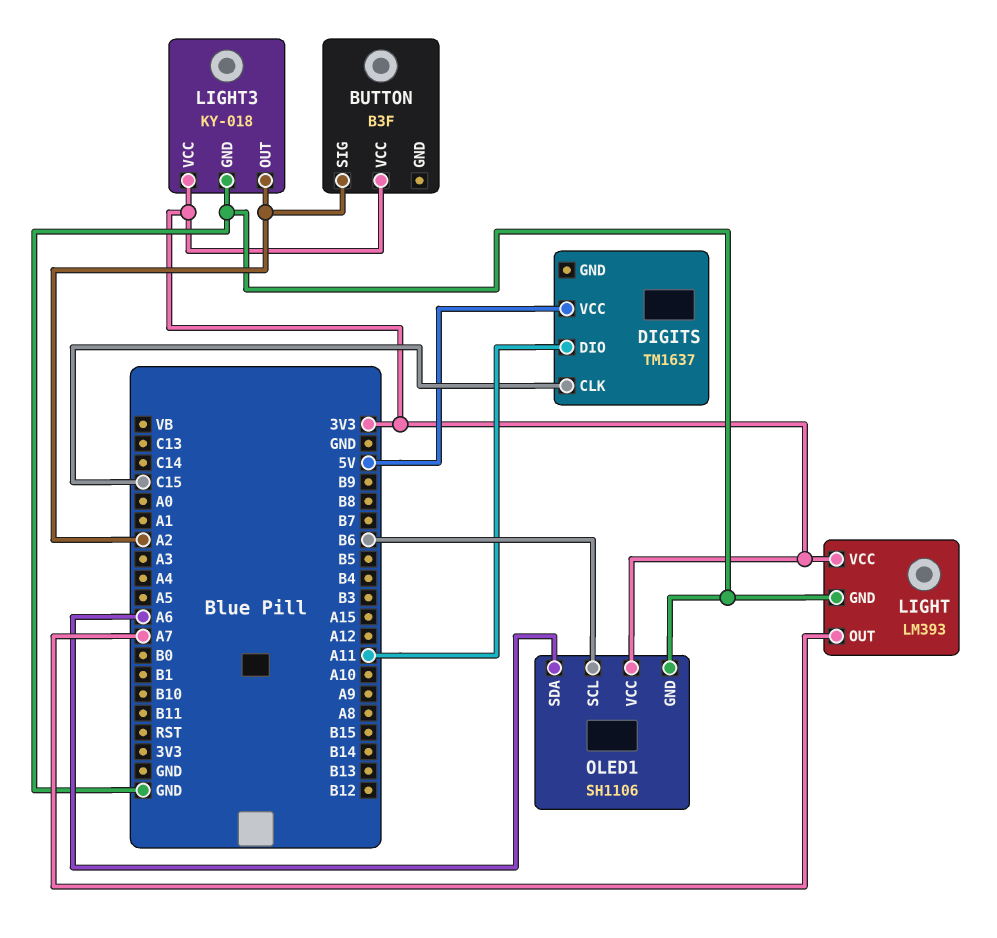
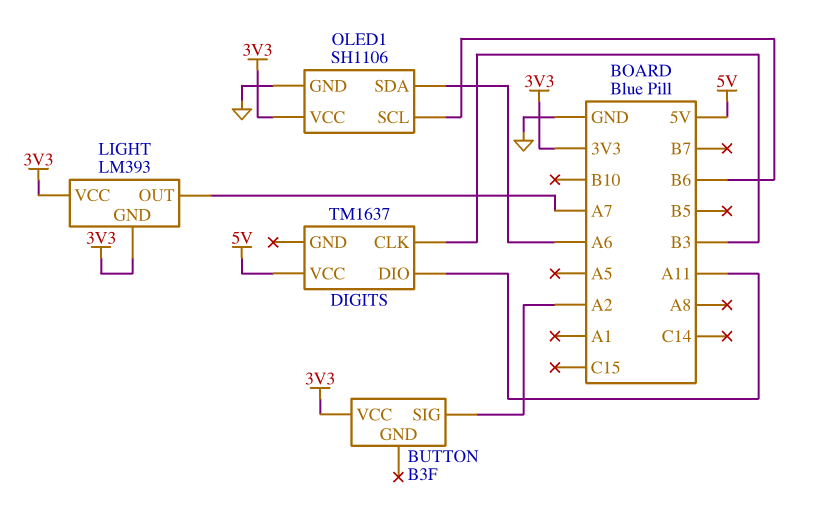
DIGITS pin CLK: C15 -> B3
LIGHT pin GND: GND -> 3V3
LIGHT3: KY-018 -> none
LIGHT3 pin GND: GND -> none
LIGHT3 pin OUT: A2 -> none
LIGHT3 pin VCC: 3V3 -> none

